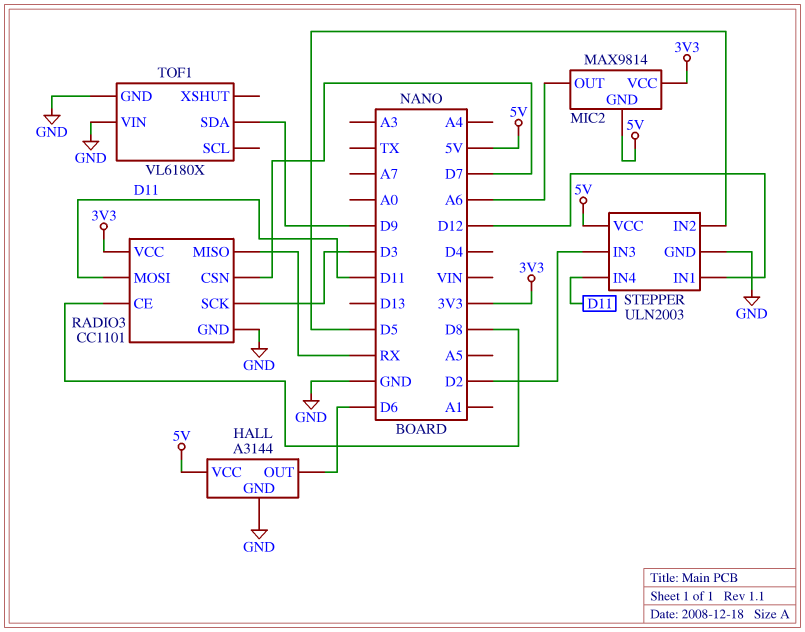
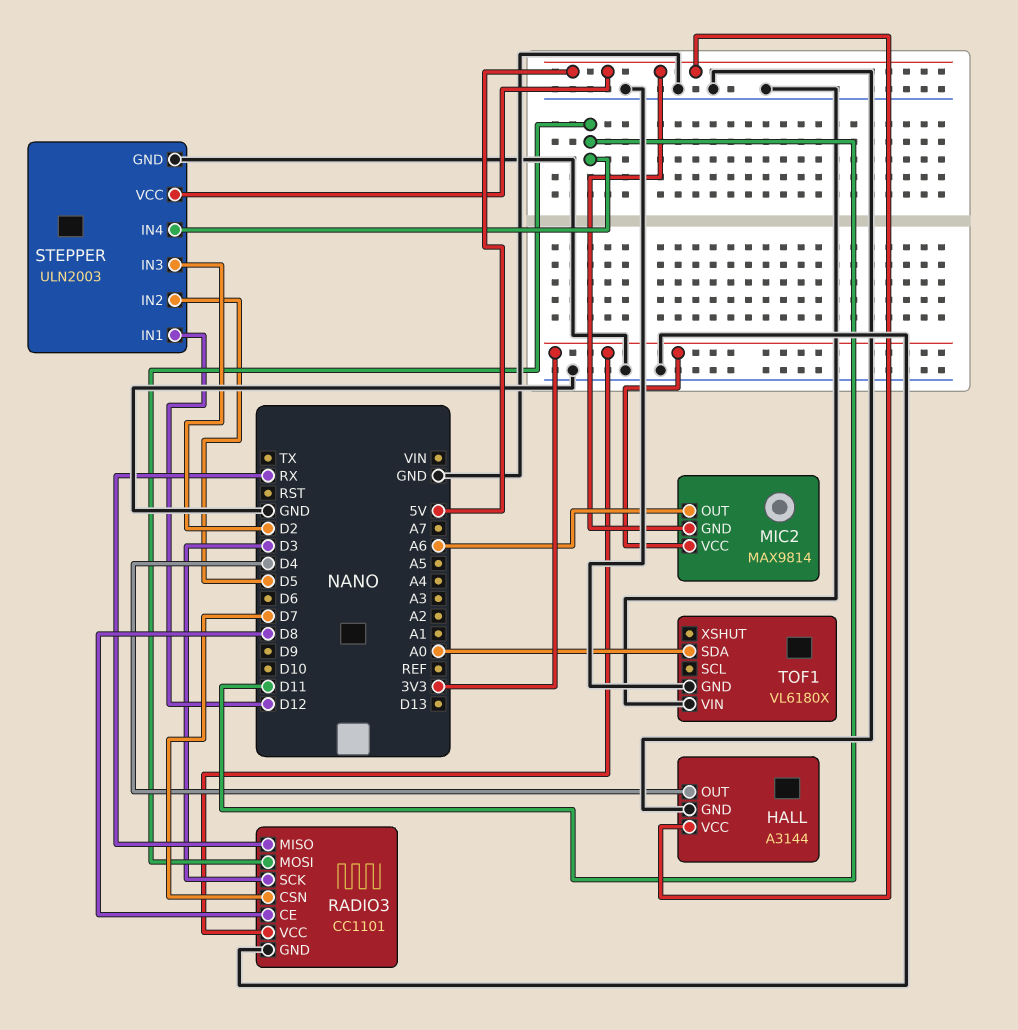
HALL pin OUT: D6 -> D4
TOF1 pin SDA: D9 -> A0

